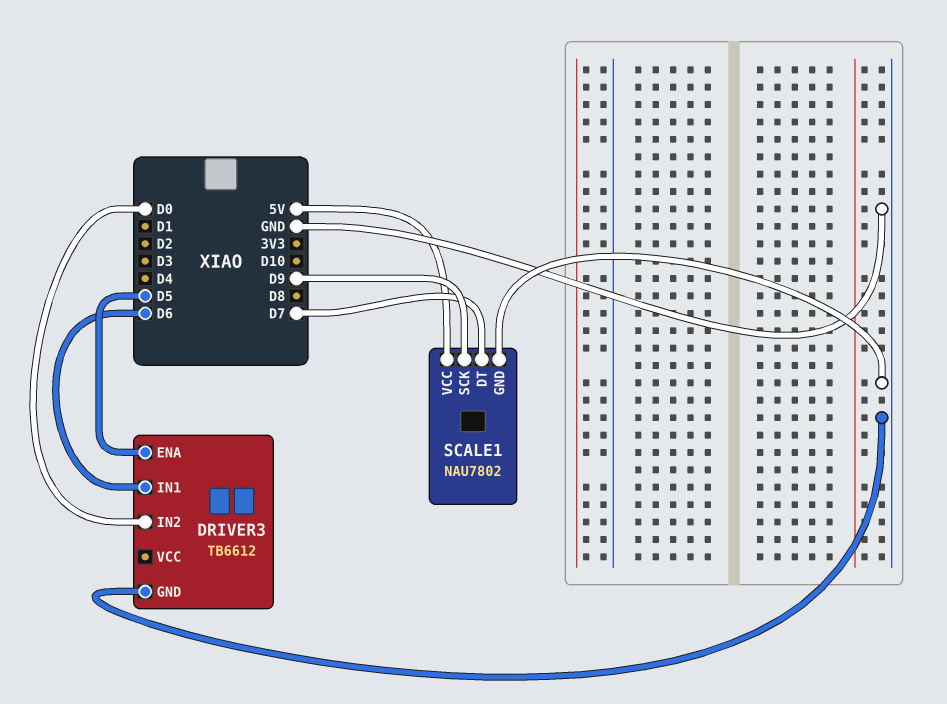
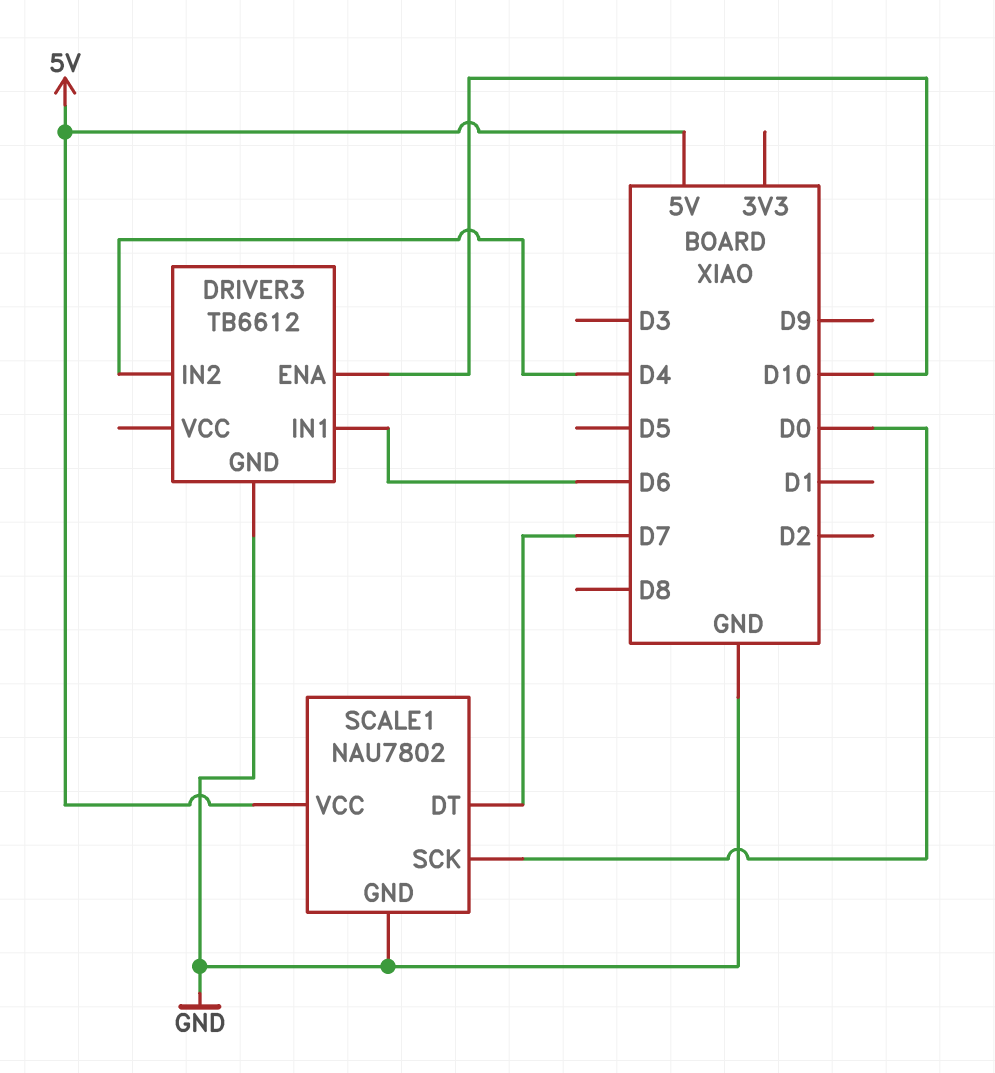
DRIVER3 pin ENA: D5 -> D10
DRIVER3 pin IN2: D0 -> D4
SCALE1 pin SCK: D9 -> D0

